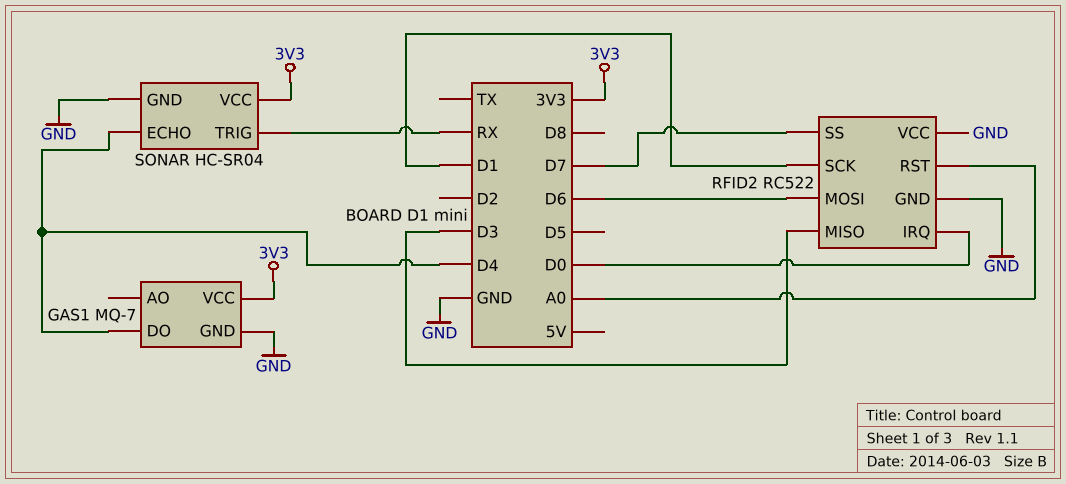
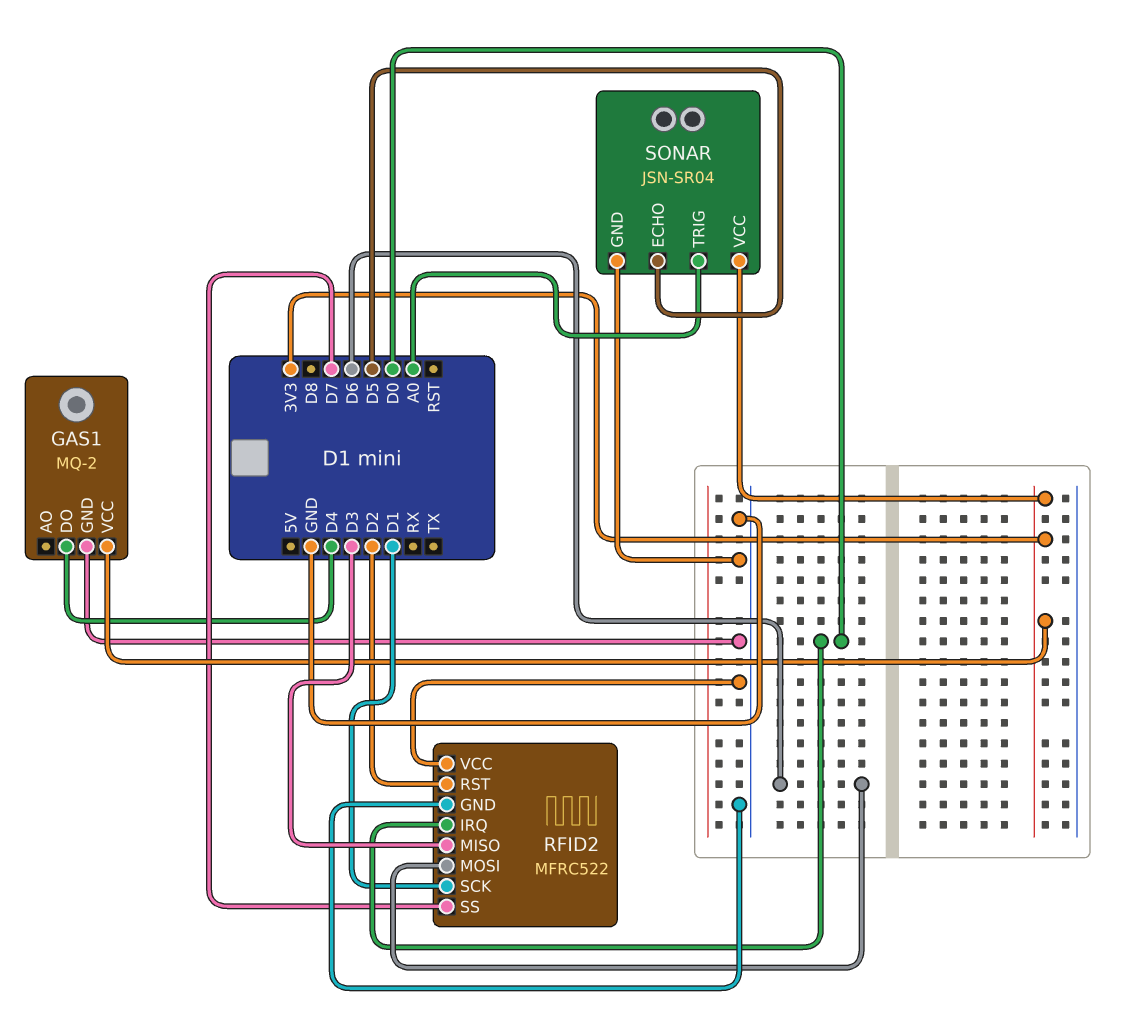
GAS1: MQ-7 -> MQ-2
RFID2: RC522 -> MFRC522
RFID2 pin RST: A0 -> D2
SONAR: HC-SR04 -> JSN-SR04
SONAR pin ECHO: D4 -> D5
SONAR pin TRIG: RX -> A0

